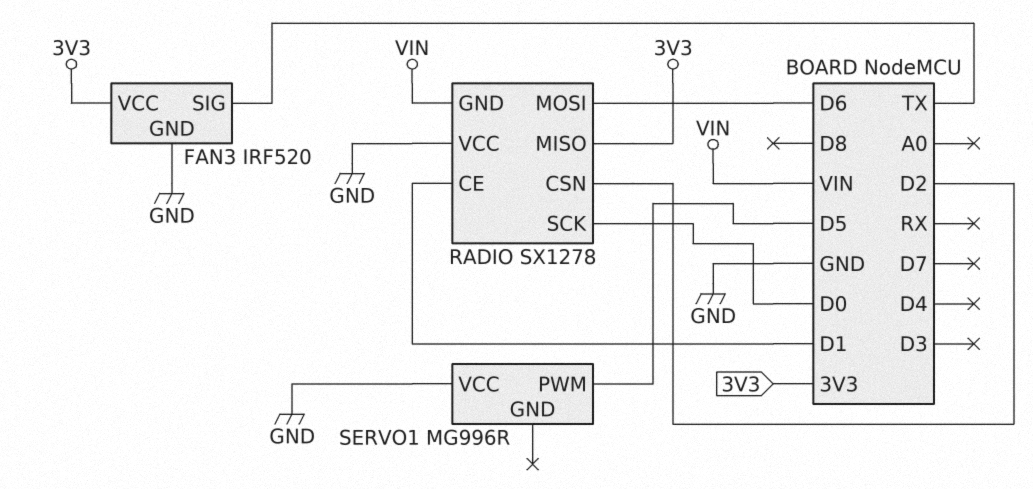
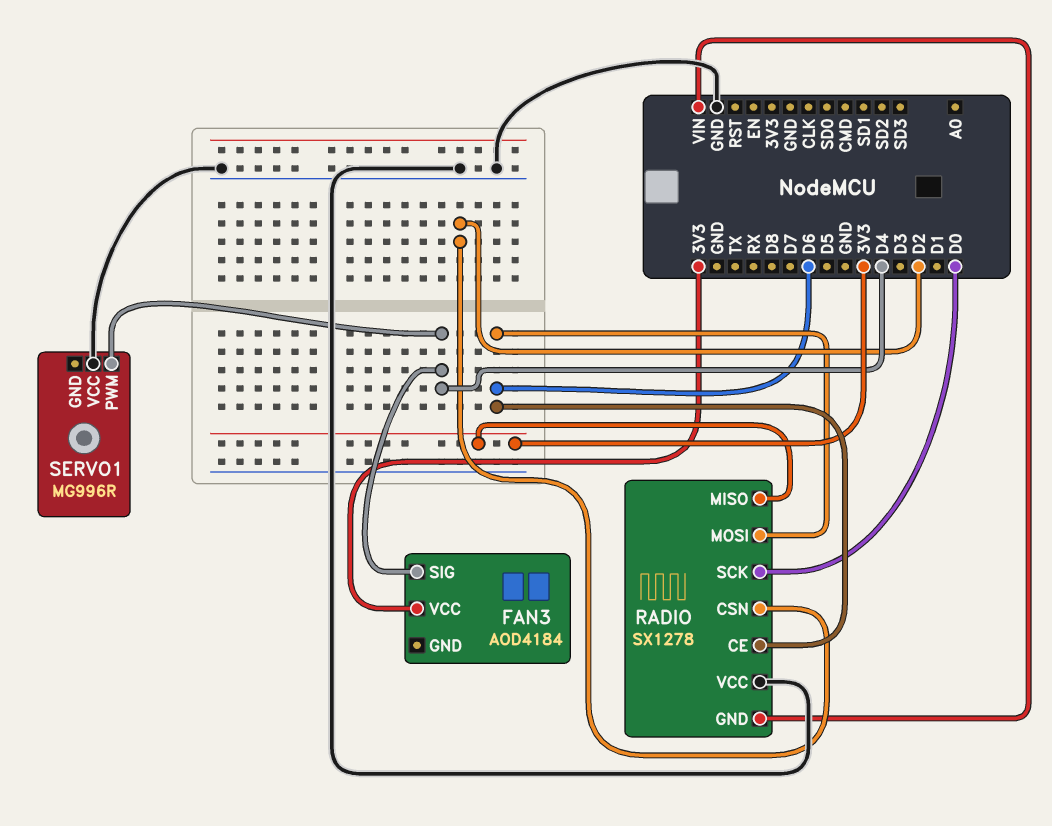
FAN3: IRF520 -> AOD4184
FAN3 pin GND: GND -> none
FAN3 pin SIG: TX -> D4
RADIO pin CE: D1 -> D6
SERVO1 pin PWM: D5 -> D4

